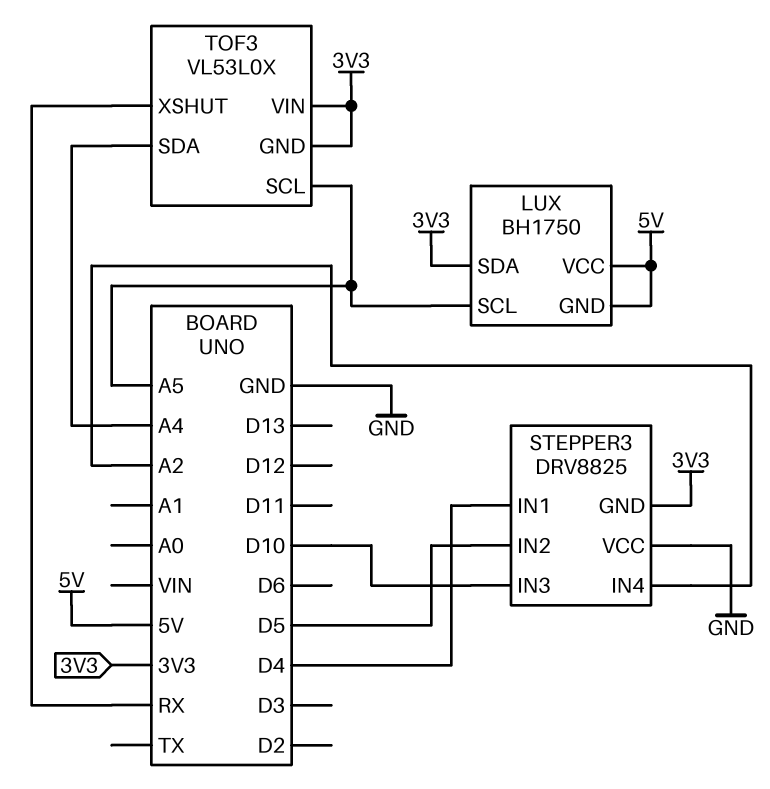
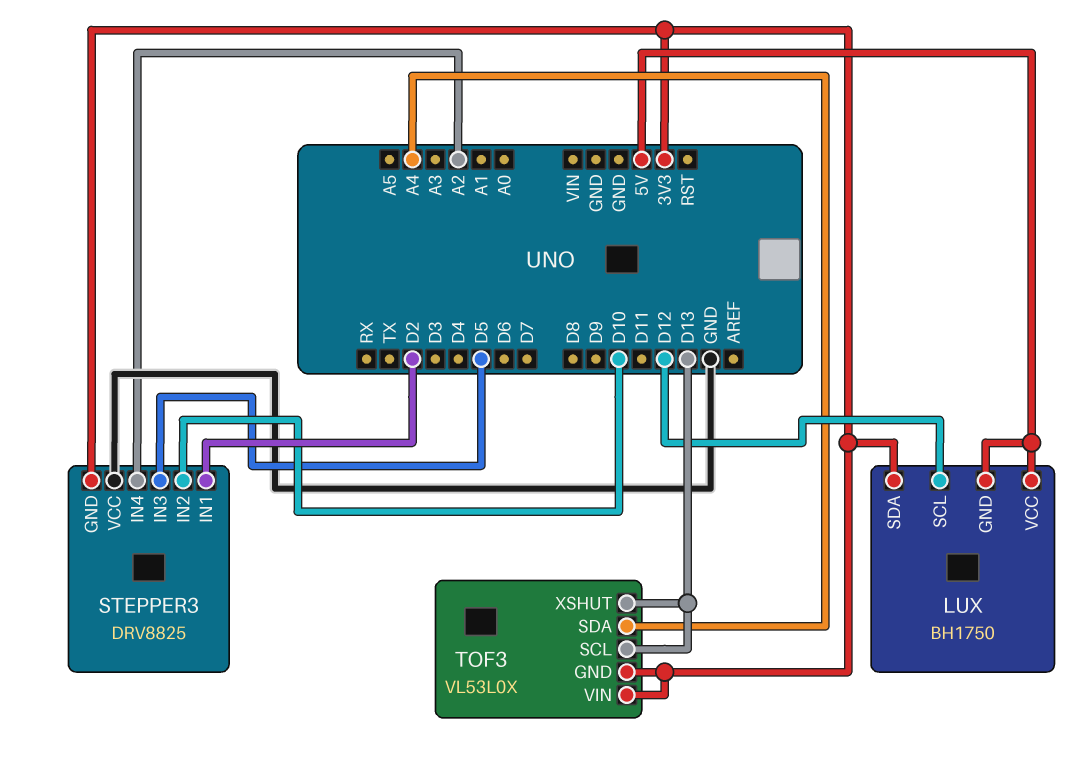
LUX pin SCL: A5 -> D12
STEPPER3 pin IN1: D4 -> D2
STEPPER3 pin IN2: D5 -> D10
STEPPER3 pin IN3: D10 -> D5
TOF3 pin SCL: A5 -> D13
TOF3 pin XSHUT: RX -> D13

